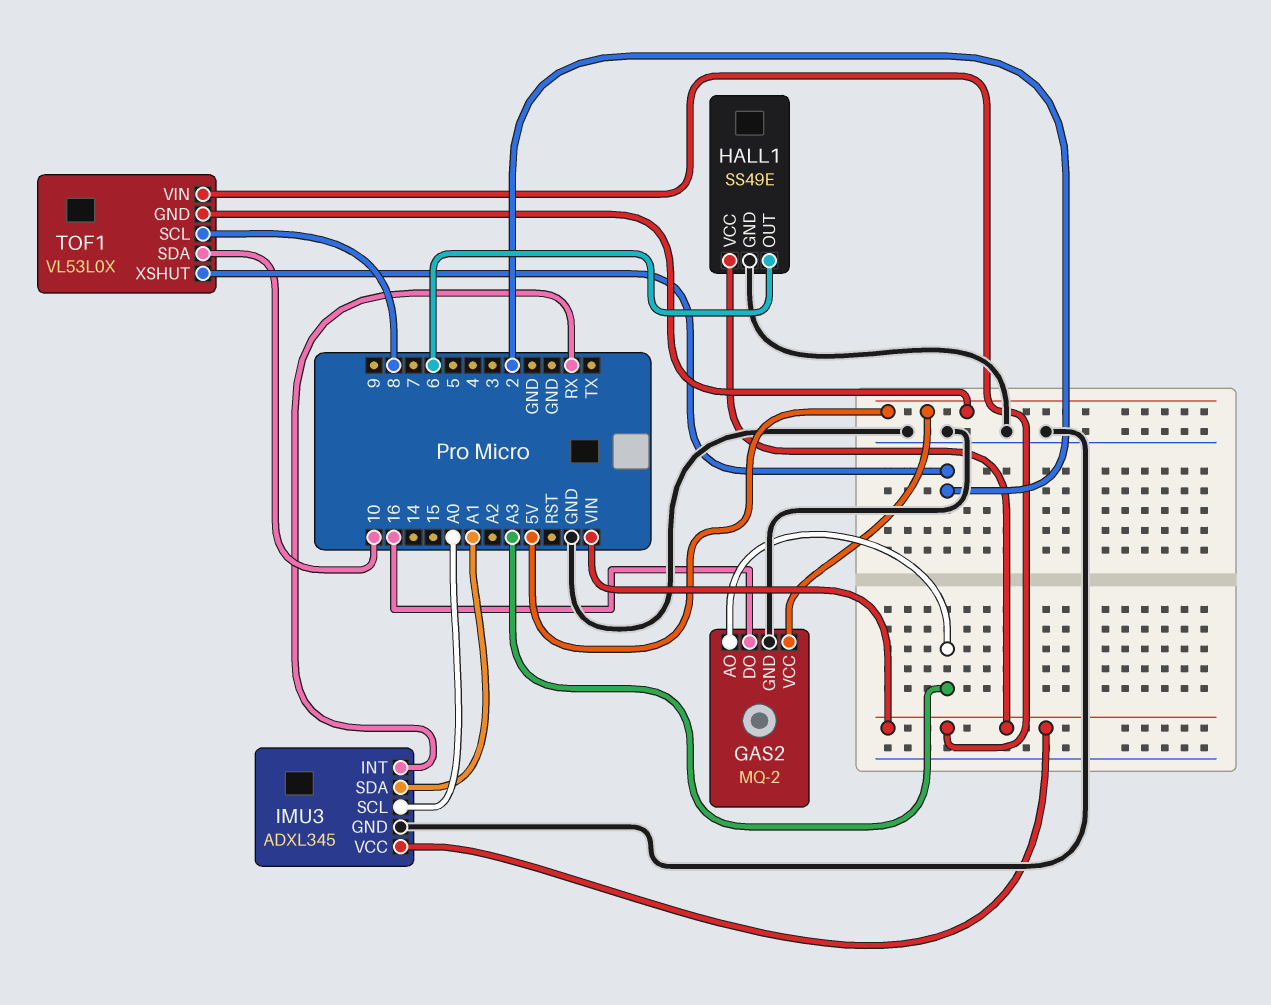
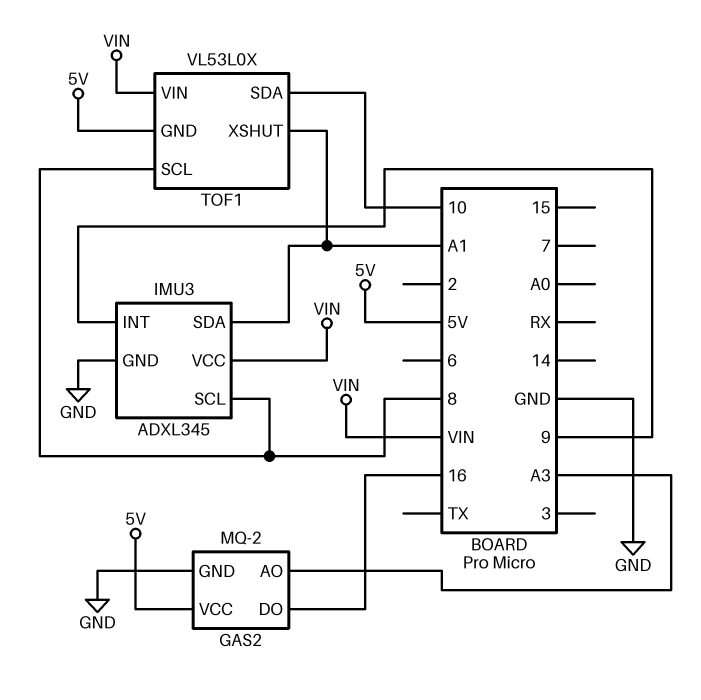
HALL1: SS49E -> none
HALL1 pin GND: GND -> none
HALL1 pin OUT: 6 -> none
HALL1 pin VCC: VIN -> none
IMU3 pin INT: RX -> 9
IMU3 pin SCL: A0 -> 8
TOF1 pin XSHUT: 2 -> A1

